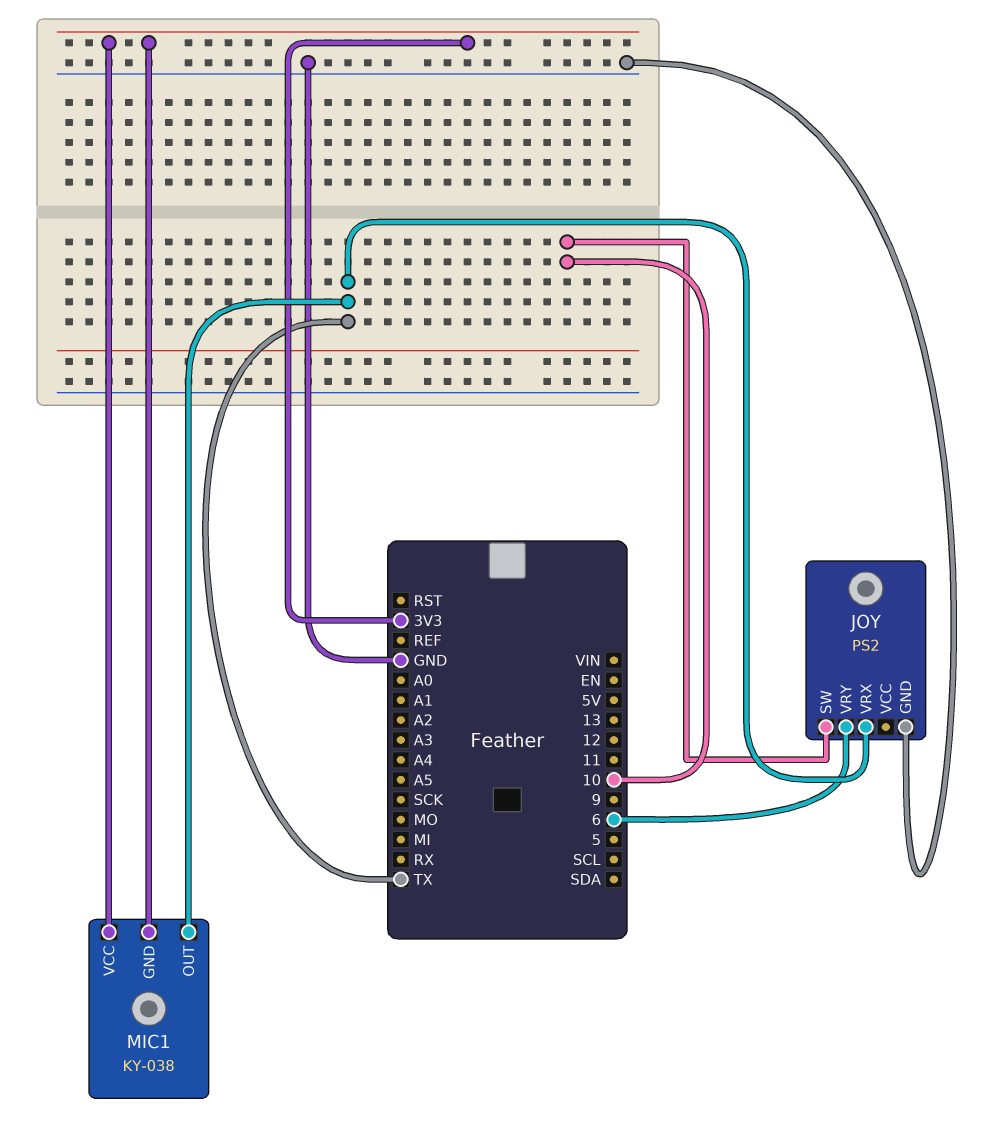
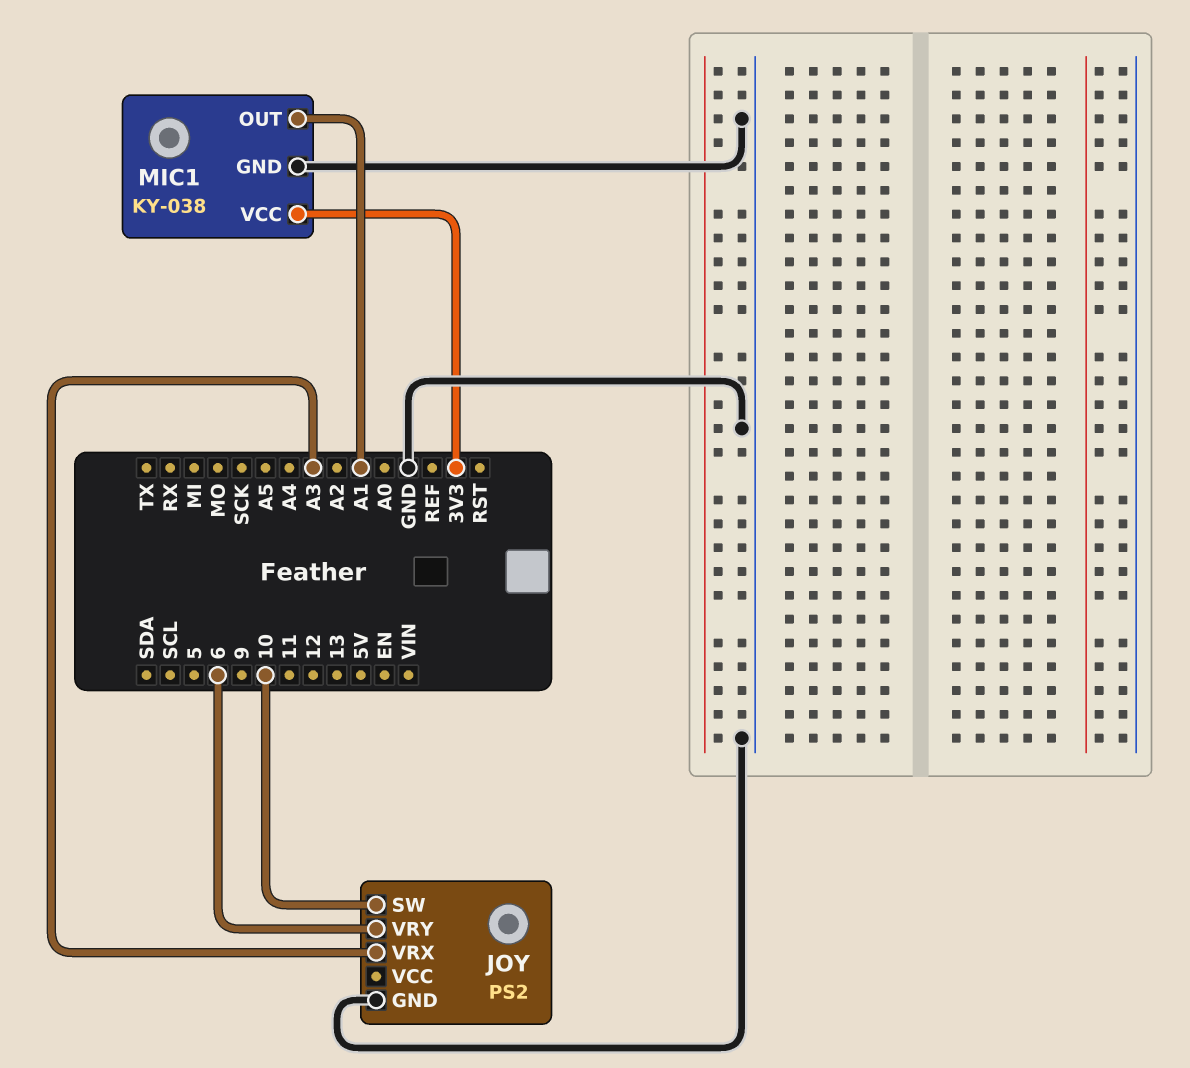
JOY pin VRX: TX -> A3
MIC1 pin GND: 3V3 -> GND
MIC1 pin OUT: TX -> A1

